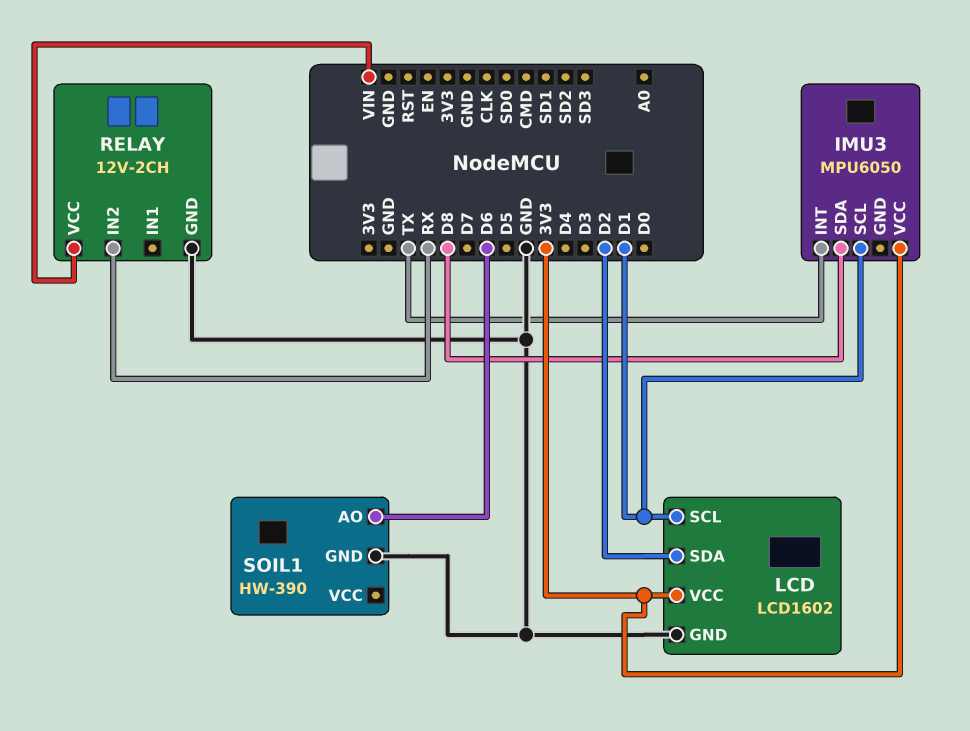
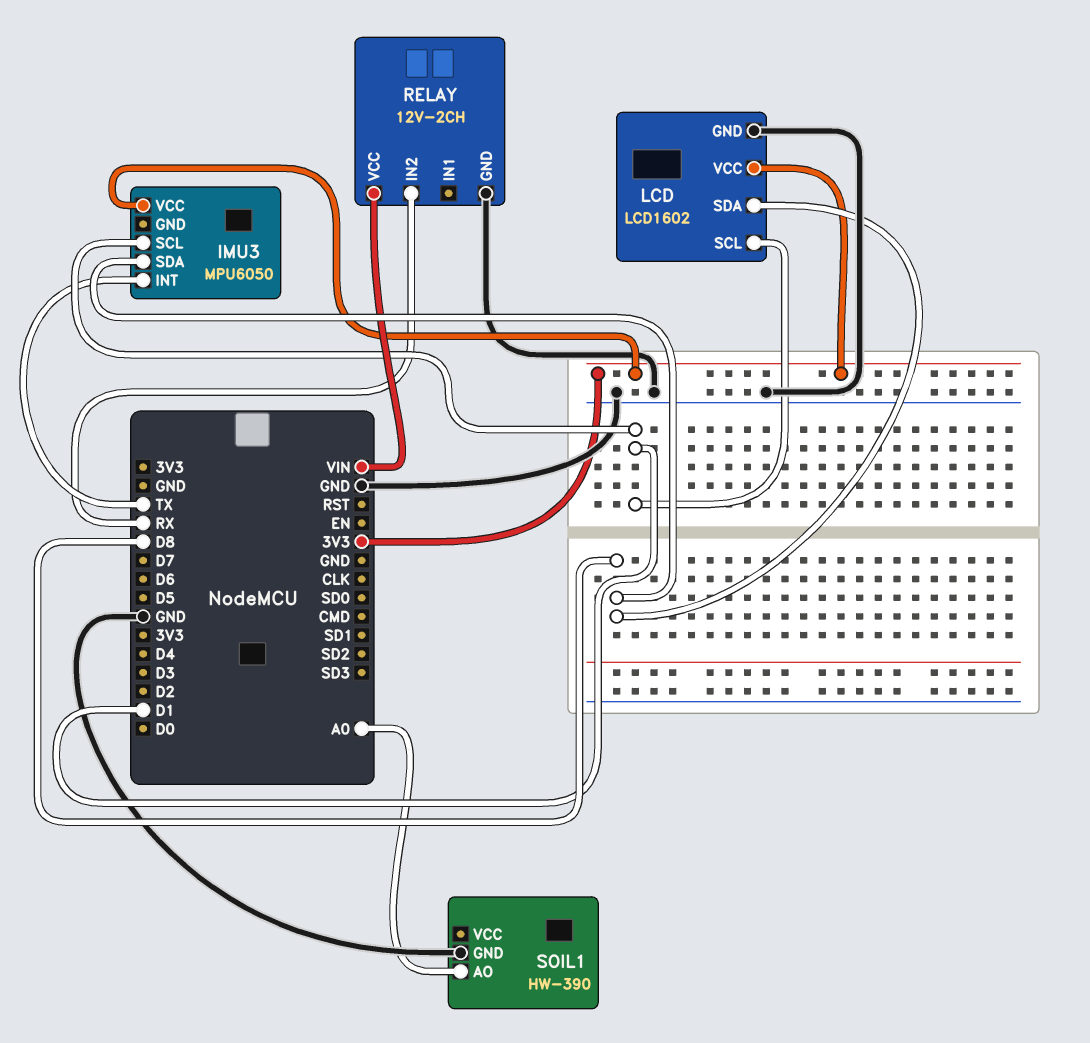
LCD pin SDA: D2 -> D8
SOIL1 pin AO: D6 -> A0

